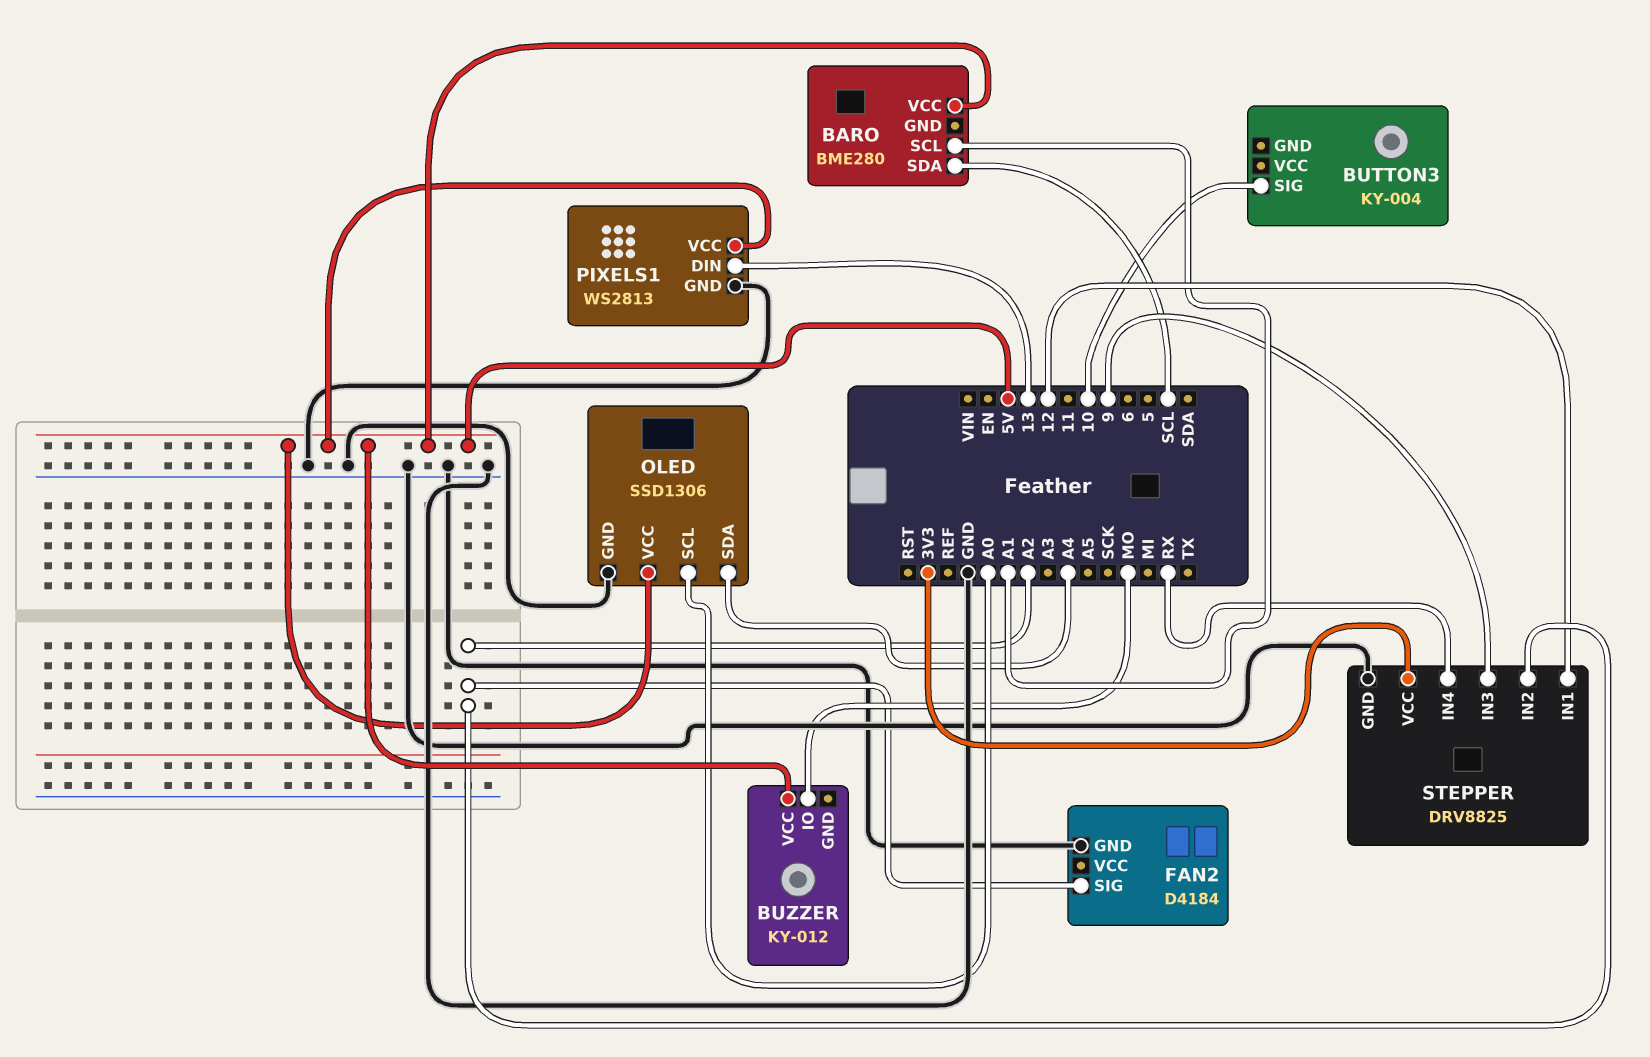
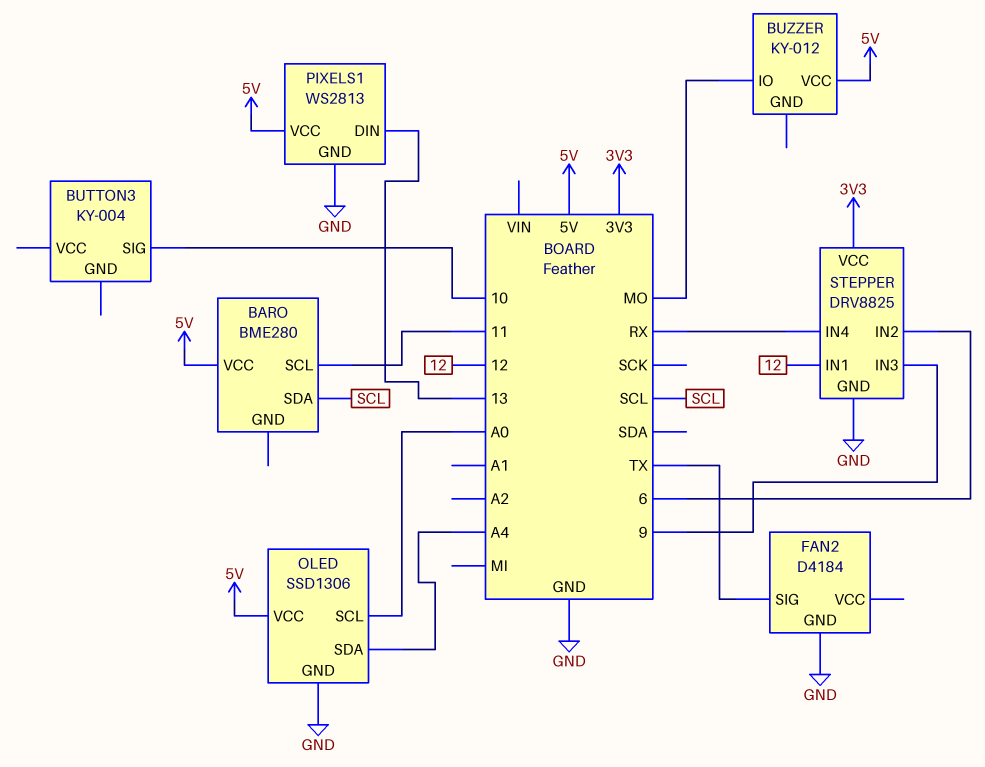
BARO pin SCL: A1 -> 11
FAN2 pin SIG: A2 -> TX
STEPPER pin IN2: A2 -> 6

